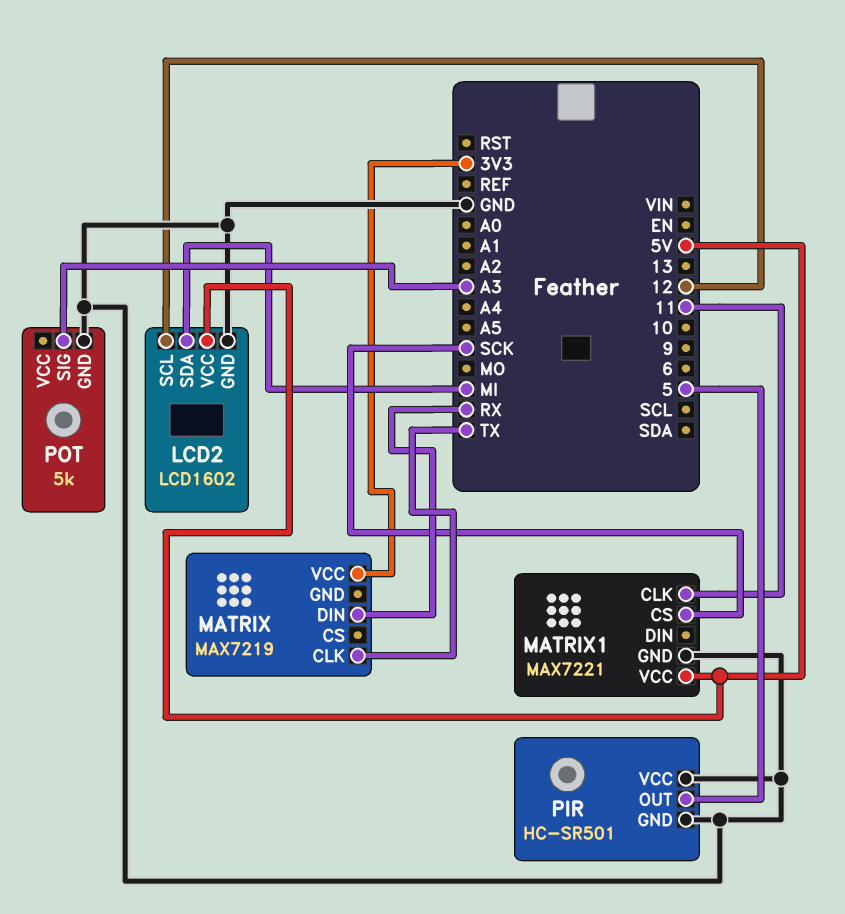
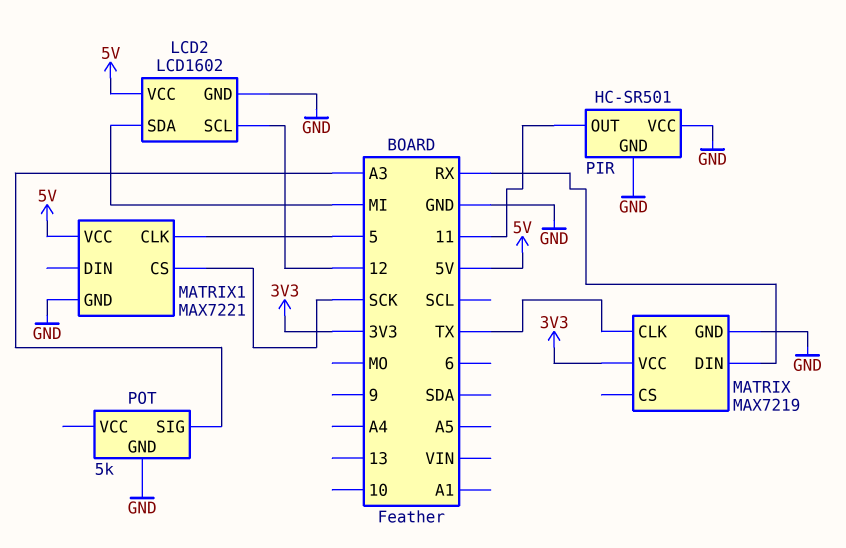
MATRIX pin GND: none -> GND
MATRIX1 pin CLK: 11 -> 5
PIR pin OUT: 5 -> 11

